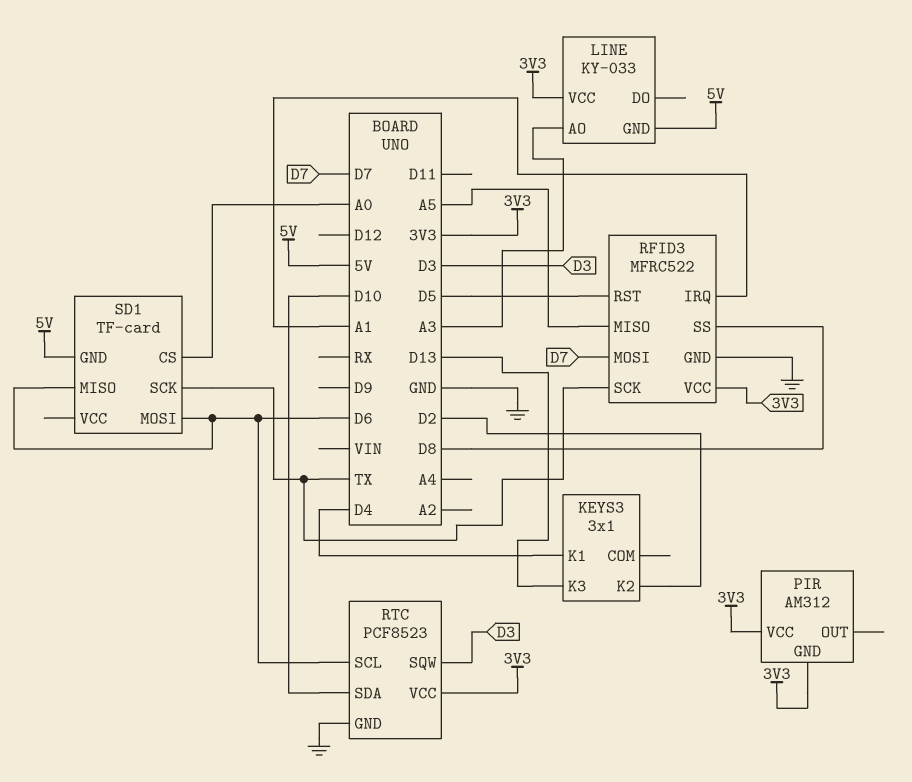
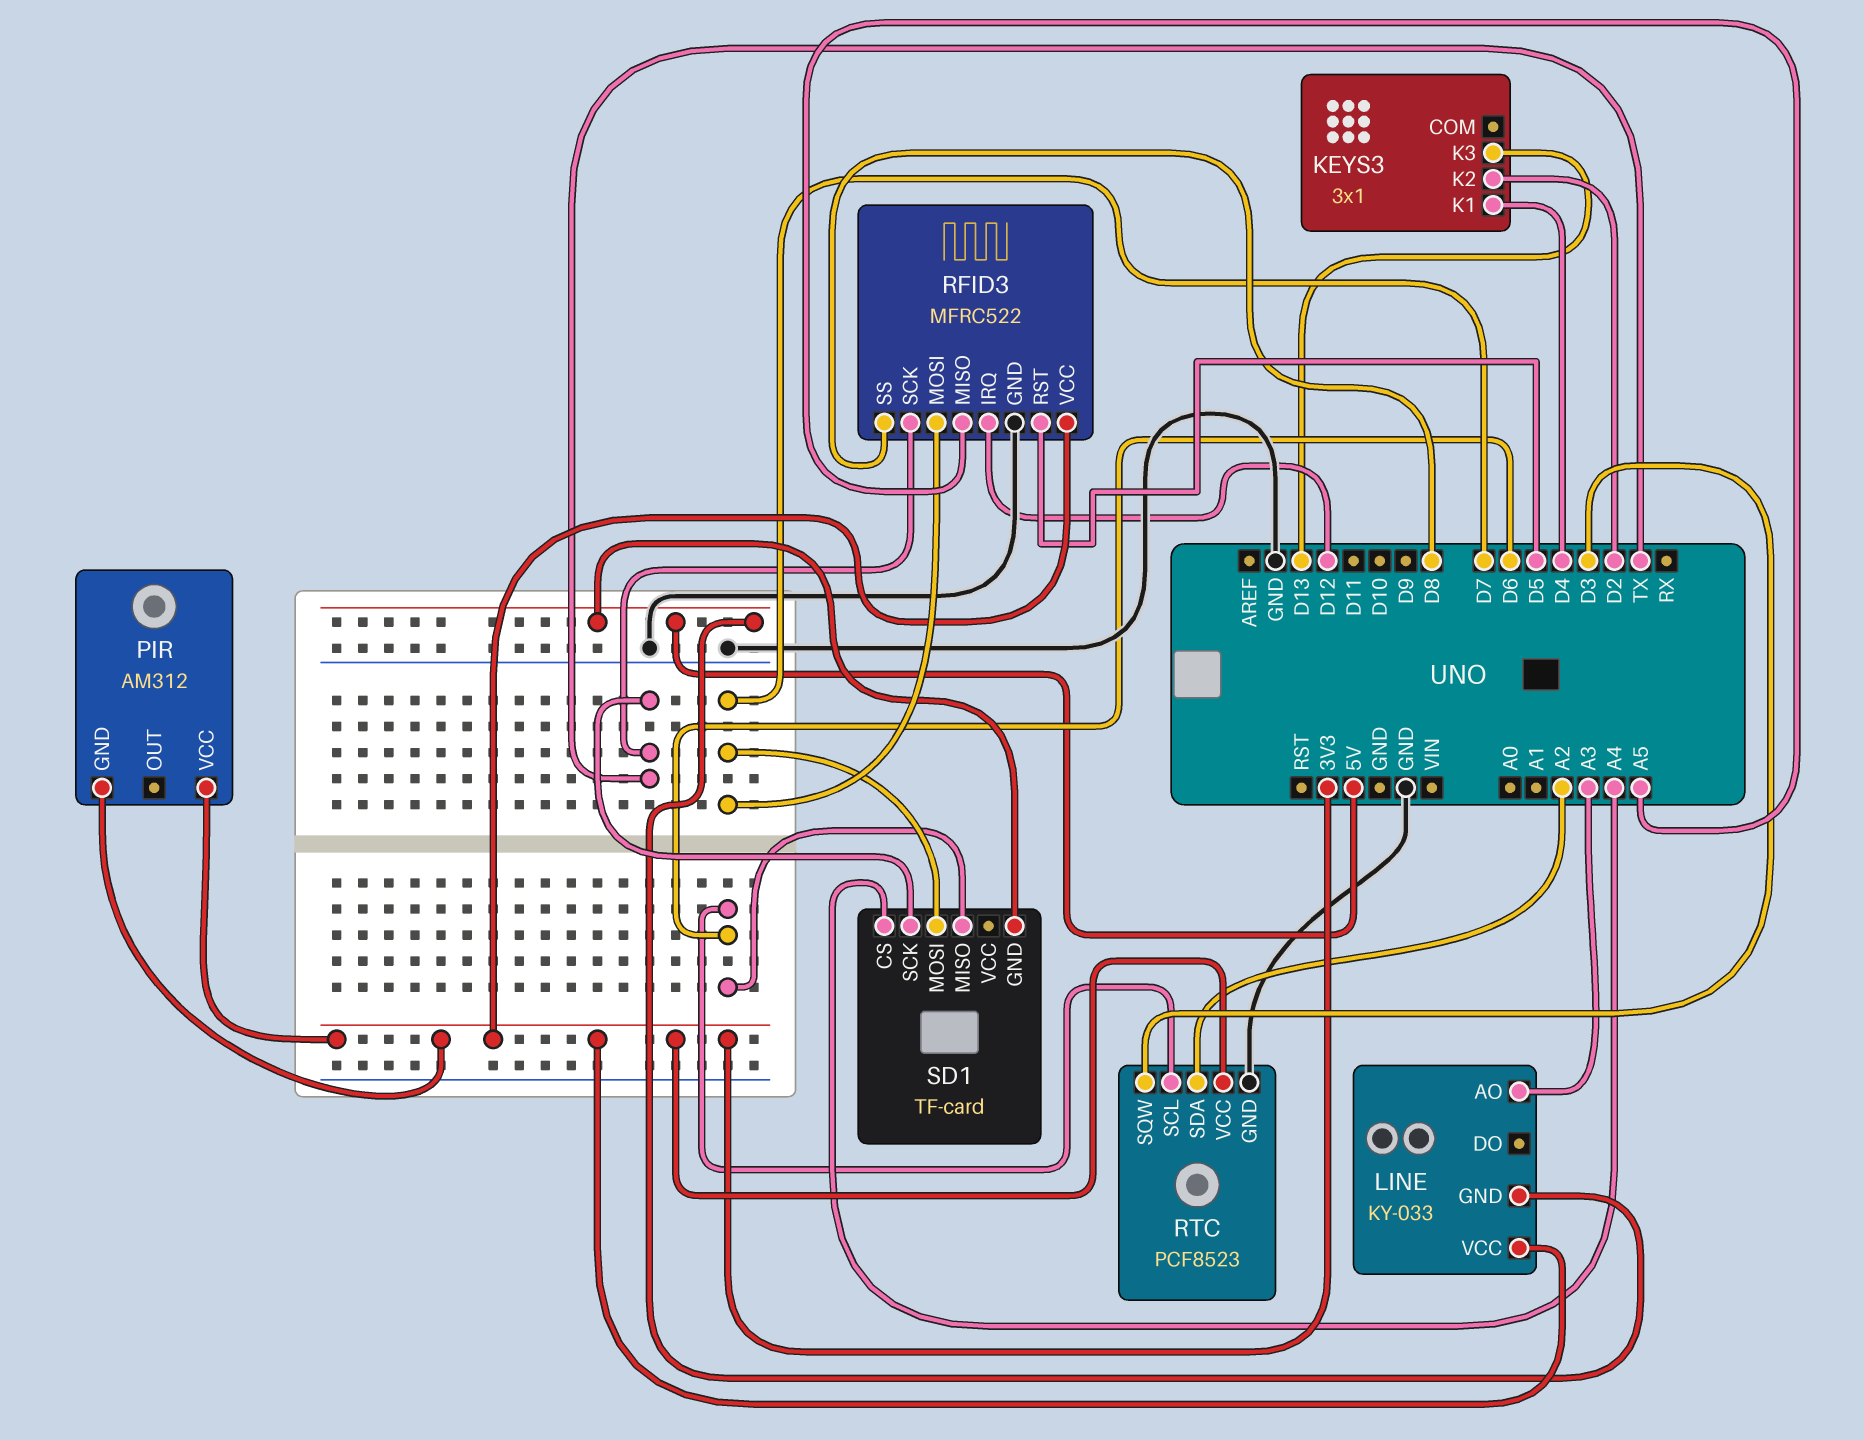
RFID3 pin IRQ: A1 -> D12
RTC pin SDA: D10 -> A2
SD1 pin CS: A0 -> A4
SD1 pin MOSI: D6 -> D7

